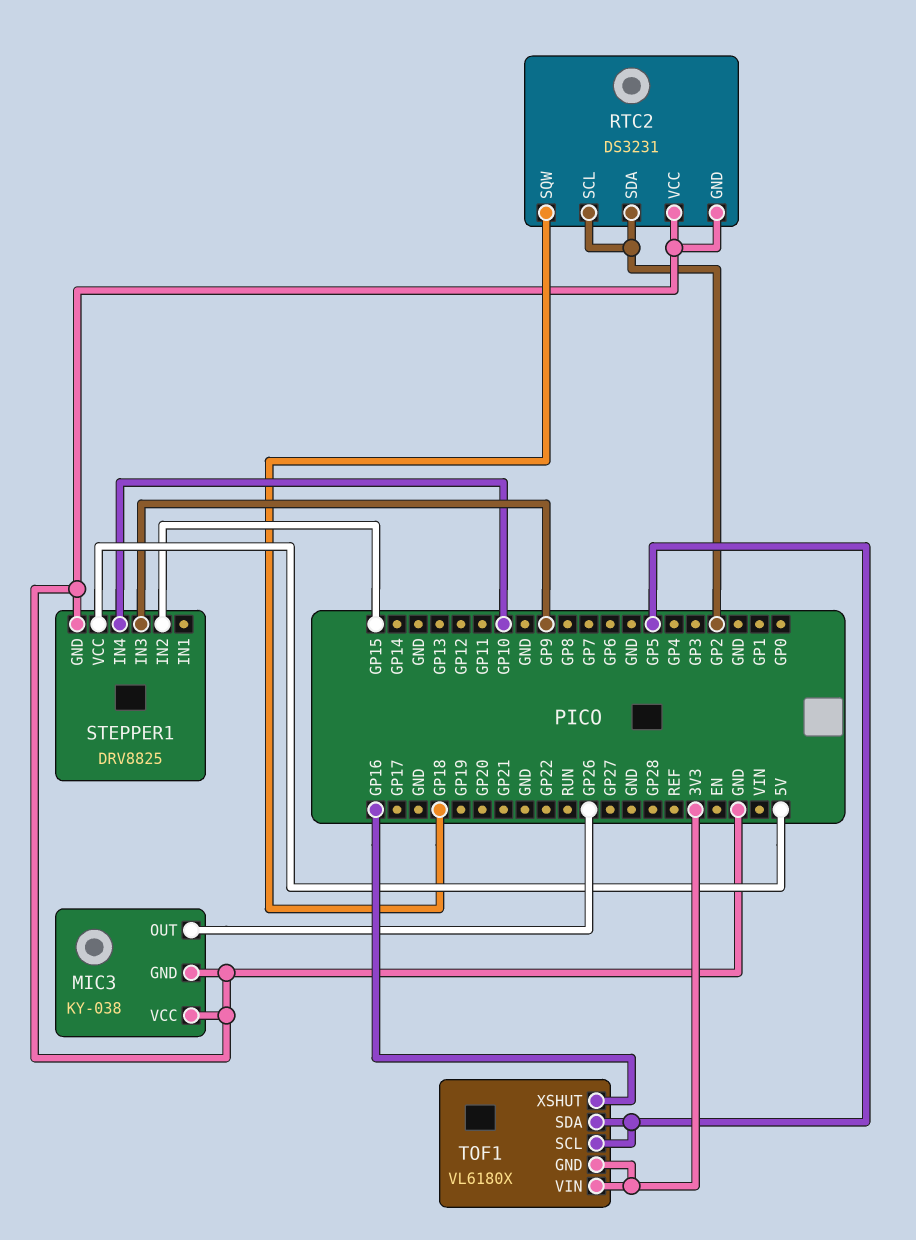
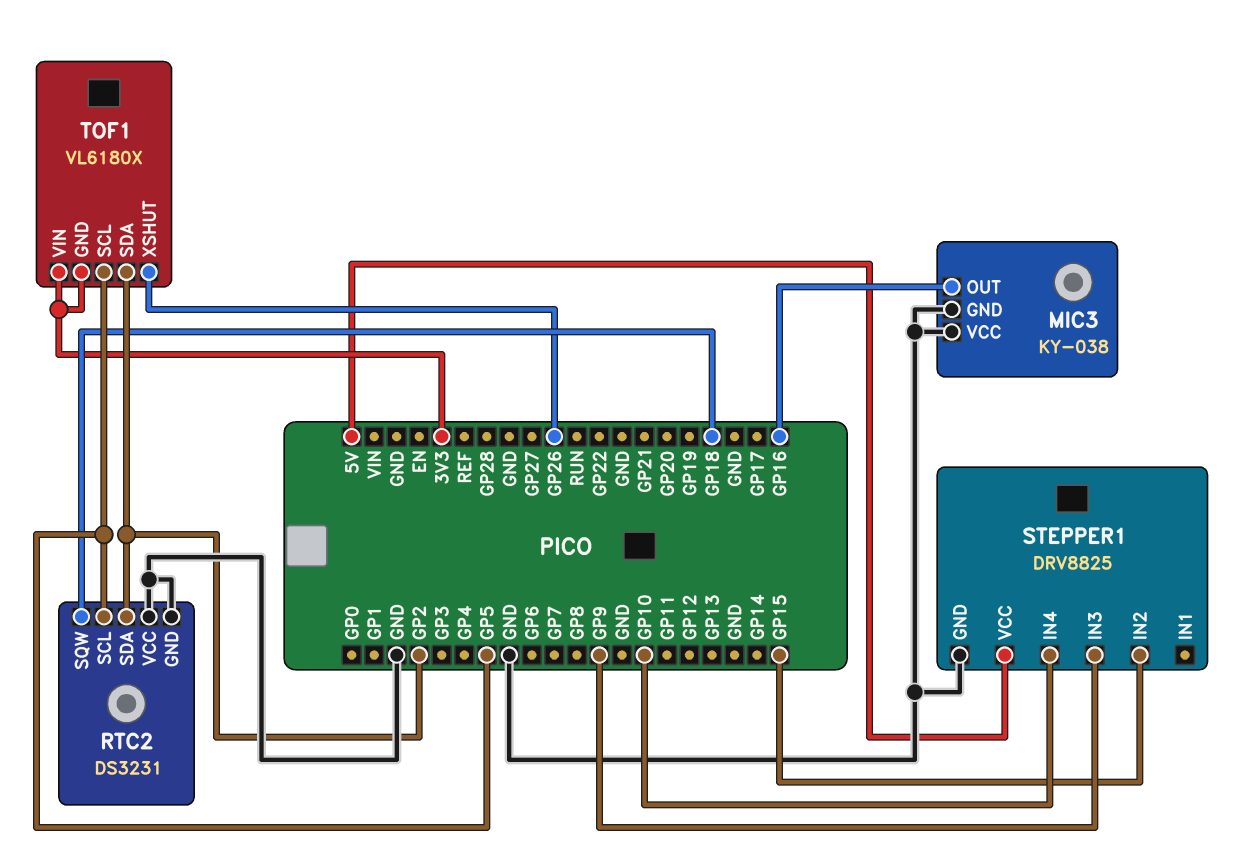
MIC3 pin OUT: GP26 -> GP16
RTC2 pin SCL: GP2 -> GP5
TOF1 pin SDA: GP5 -> GP2
TOF1 pin XSHUT: GP16 -> GP26

